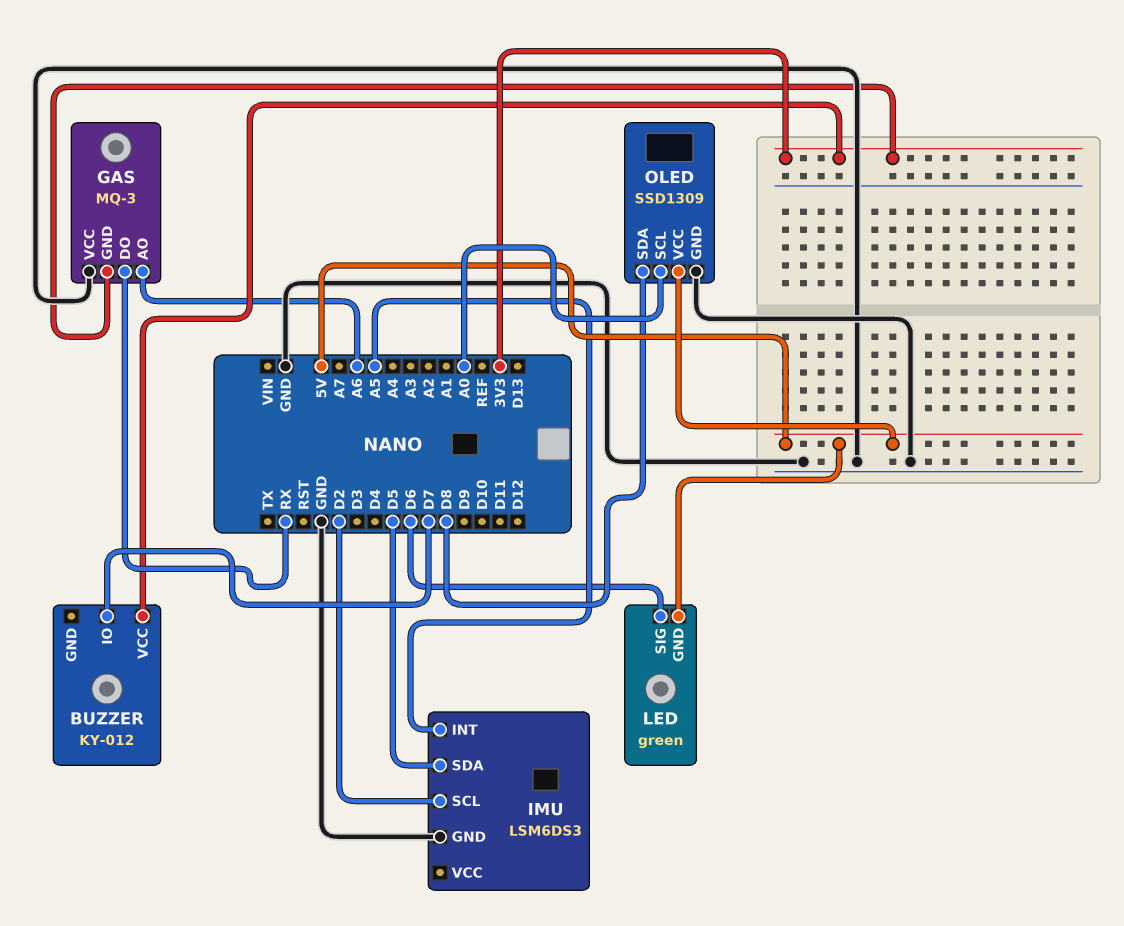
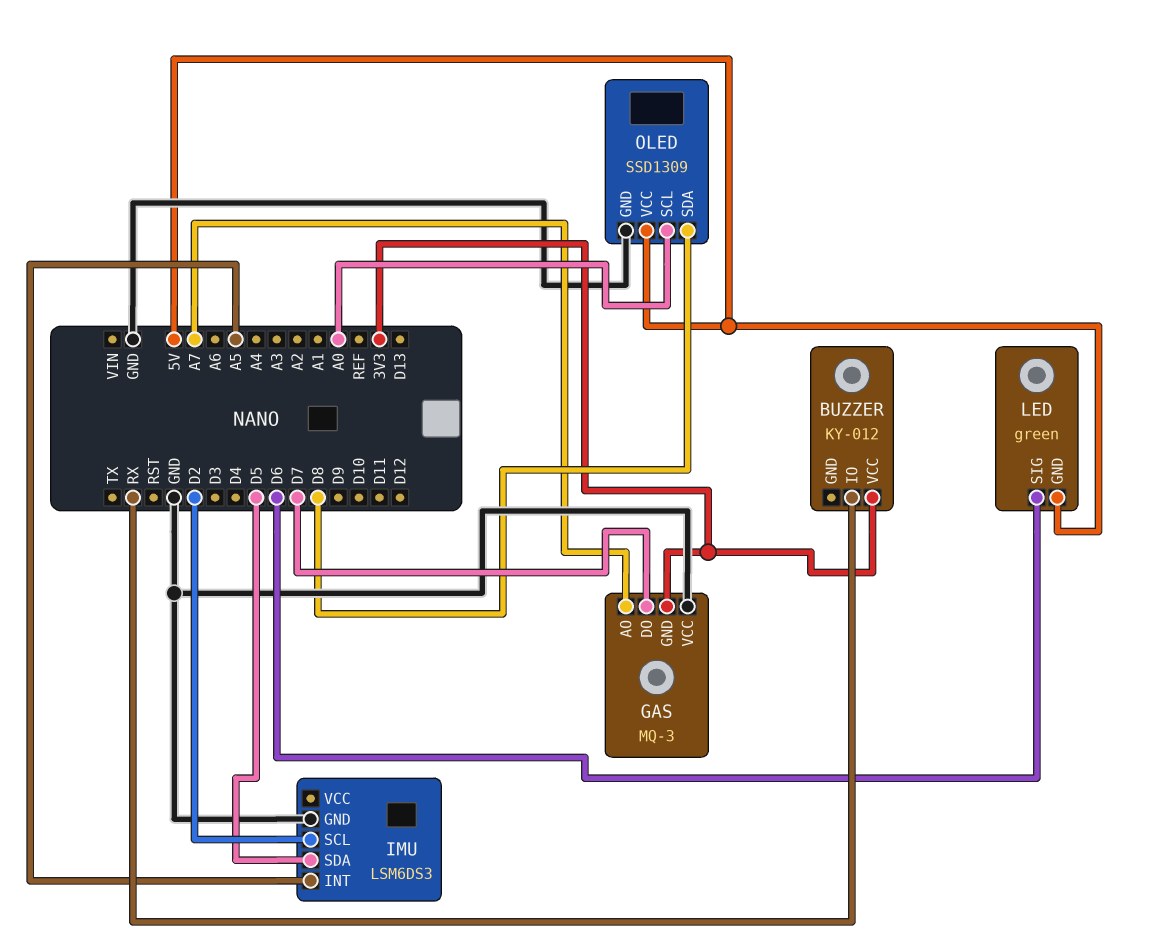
BUZZER pin IO: D7 -> RX
GAS pin AO: A6 -> A7
GAS pin DO: RX -> D7

